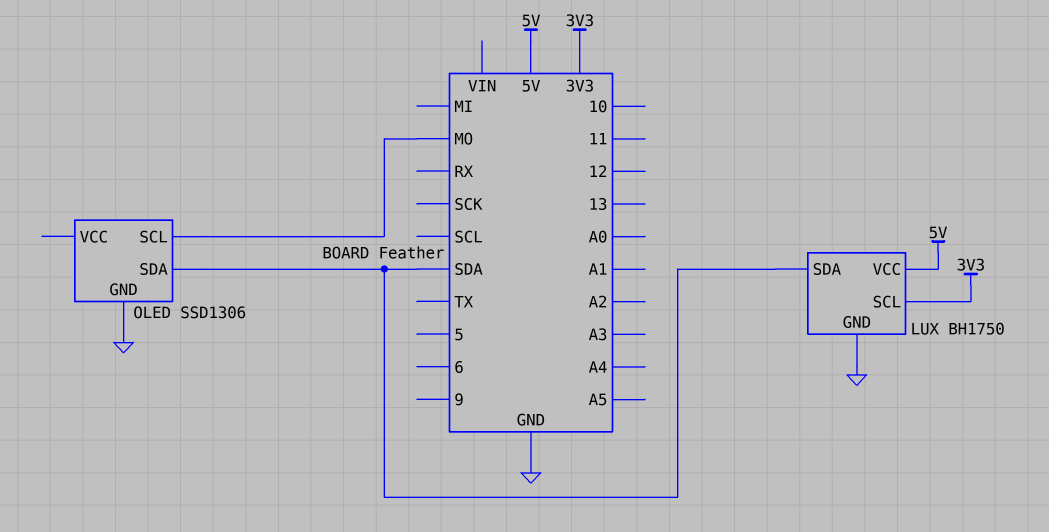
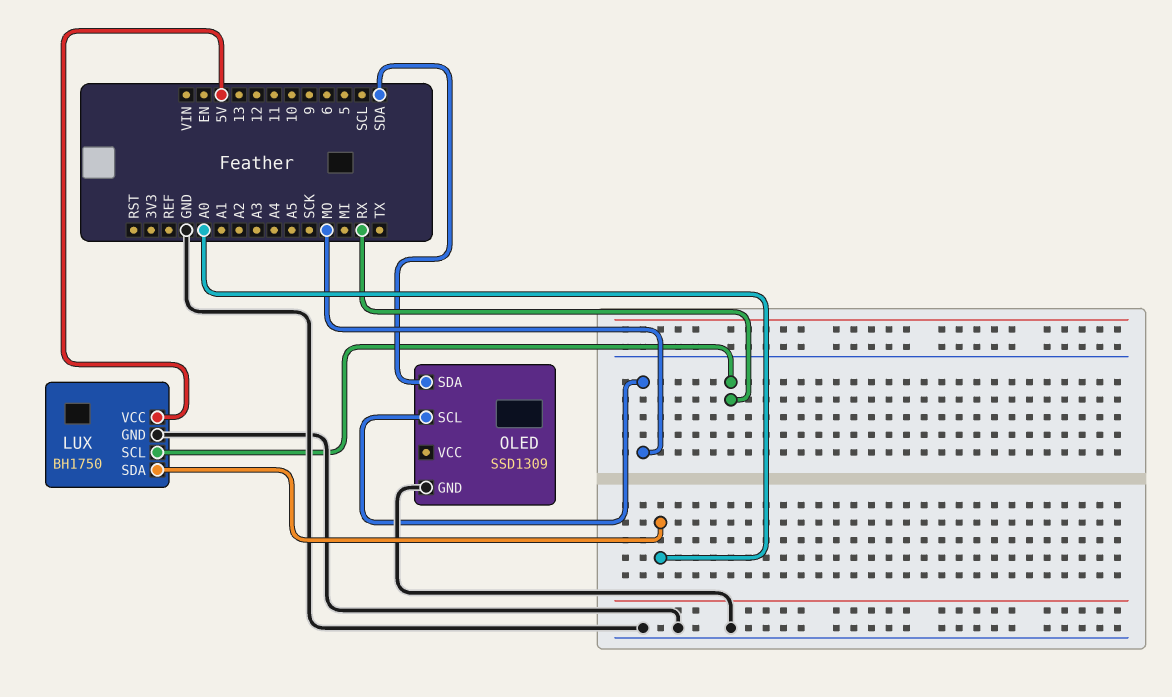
LUX pin SCL: 3V3 -> RX
LUX pin SDA: SDA -> A0
OLED: SSD1306 -> SSD1309

